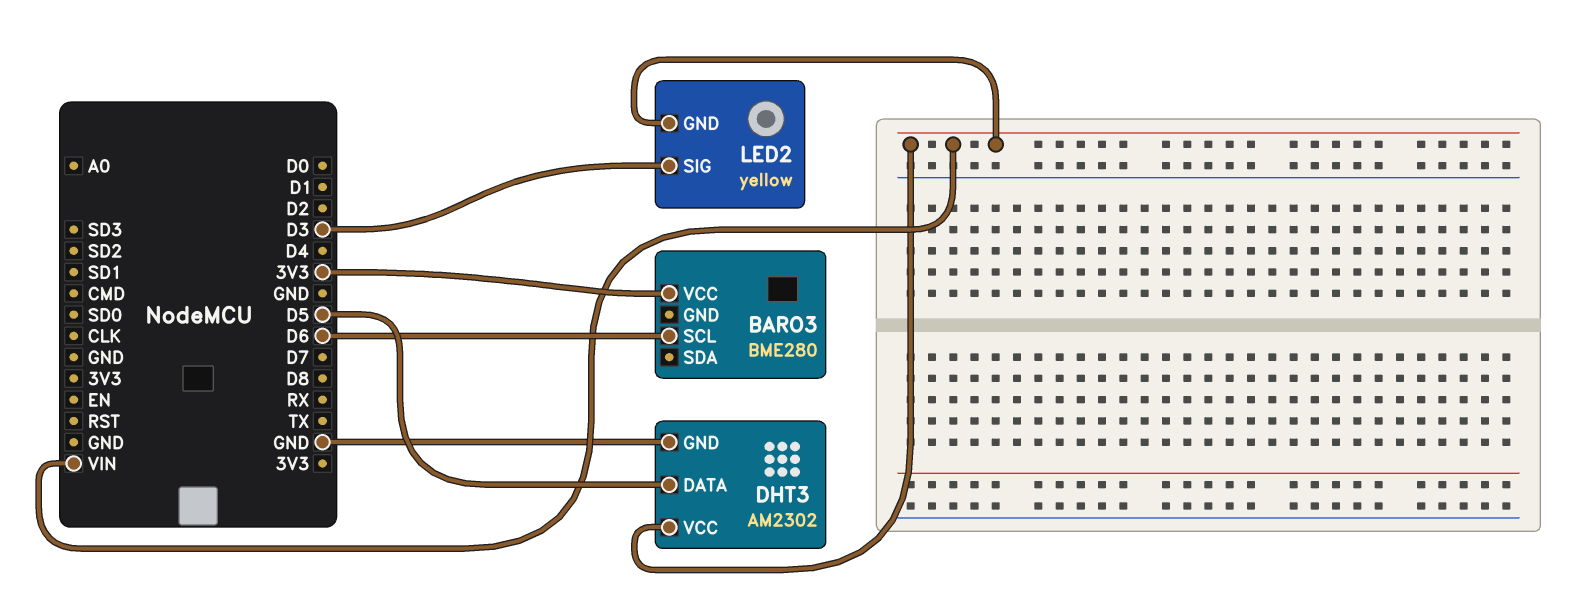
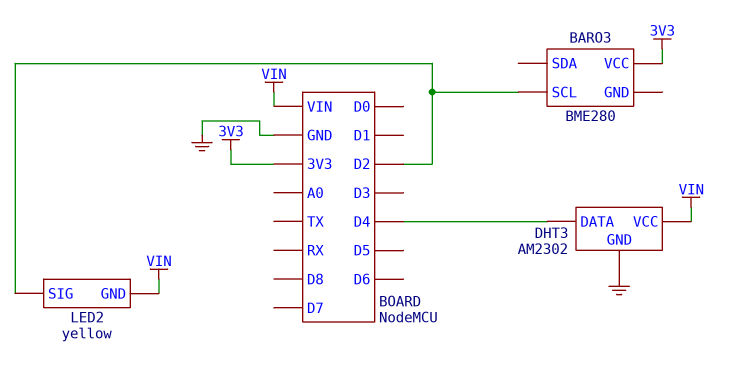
BARO3 pin SCL: D6 -> D2
DHT3 pin DATA: D5 -> D4
LED2 pin SIG: D3 -> D2

